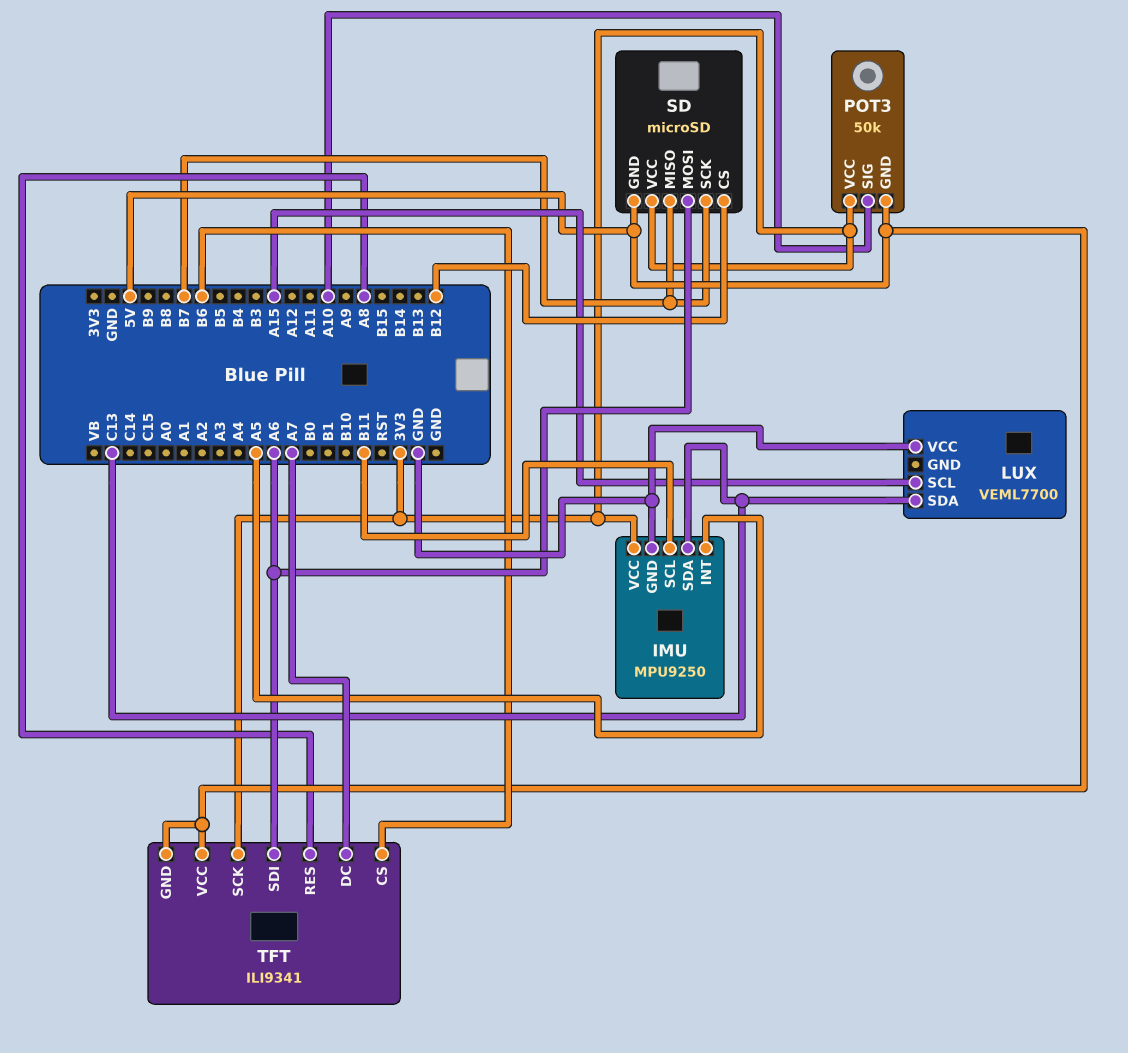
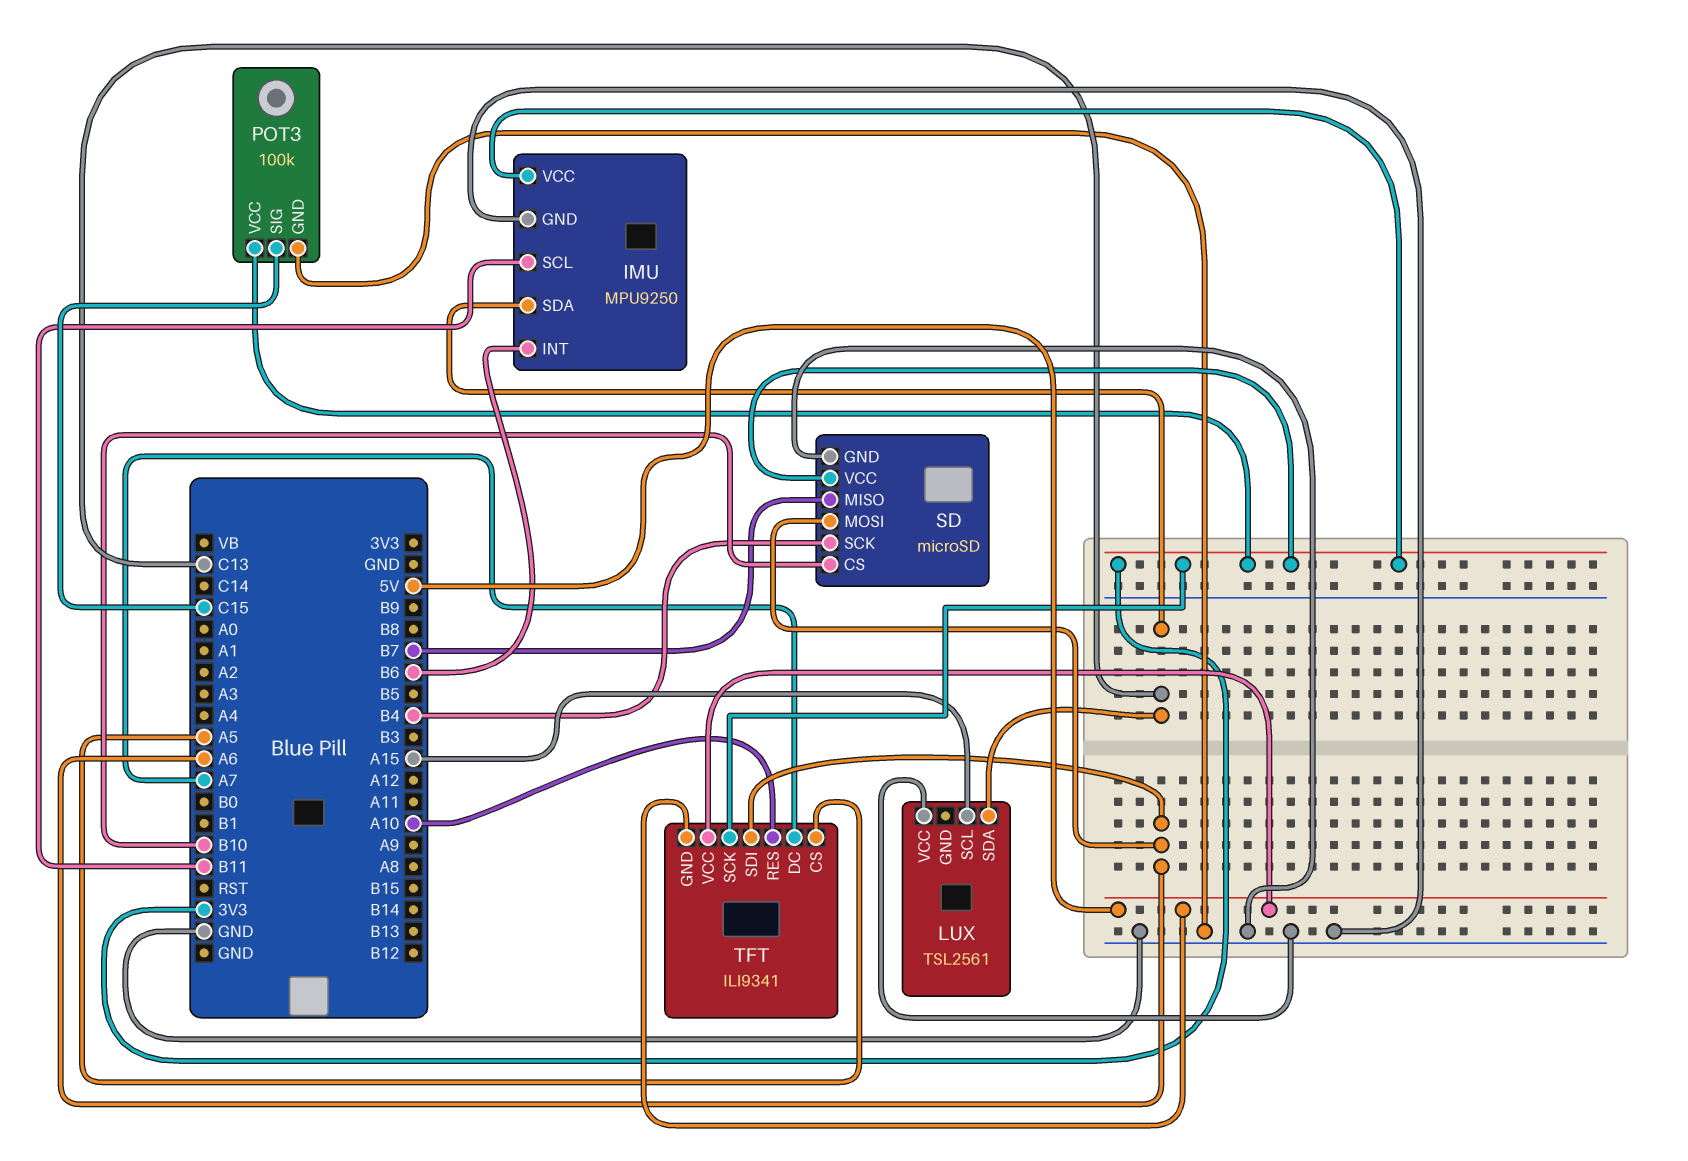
IMU pin INT: A5 -> B6
LUX: VEML7700 -> TSL2561
POT3: 50k -> 100k
POT3 pin GND: 5V -> GND
POT3 pin SIG: A10 -> C15
SD pin CS: B12 -> B10
SD pin GND: 5V -> GND
SD pin SCK: B7 -> B4
TFT pin CS: B6 -> A5
TFT pin RES: A8 -> A10

